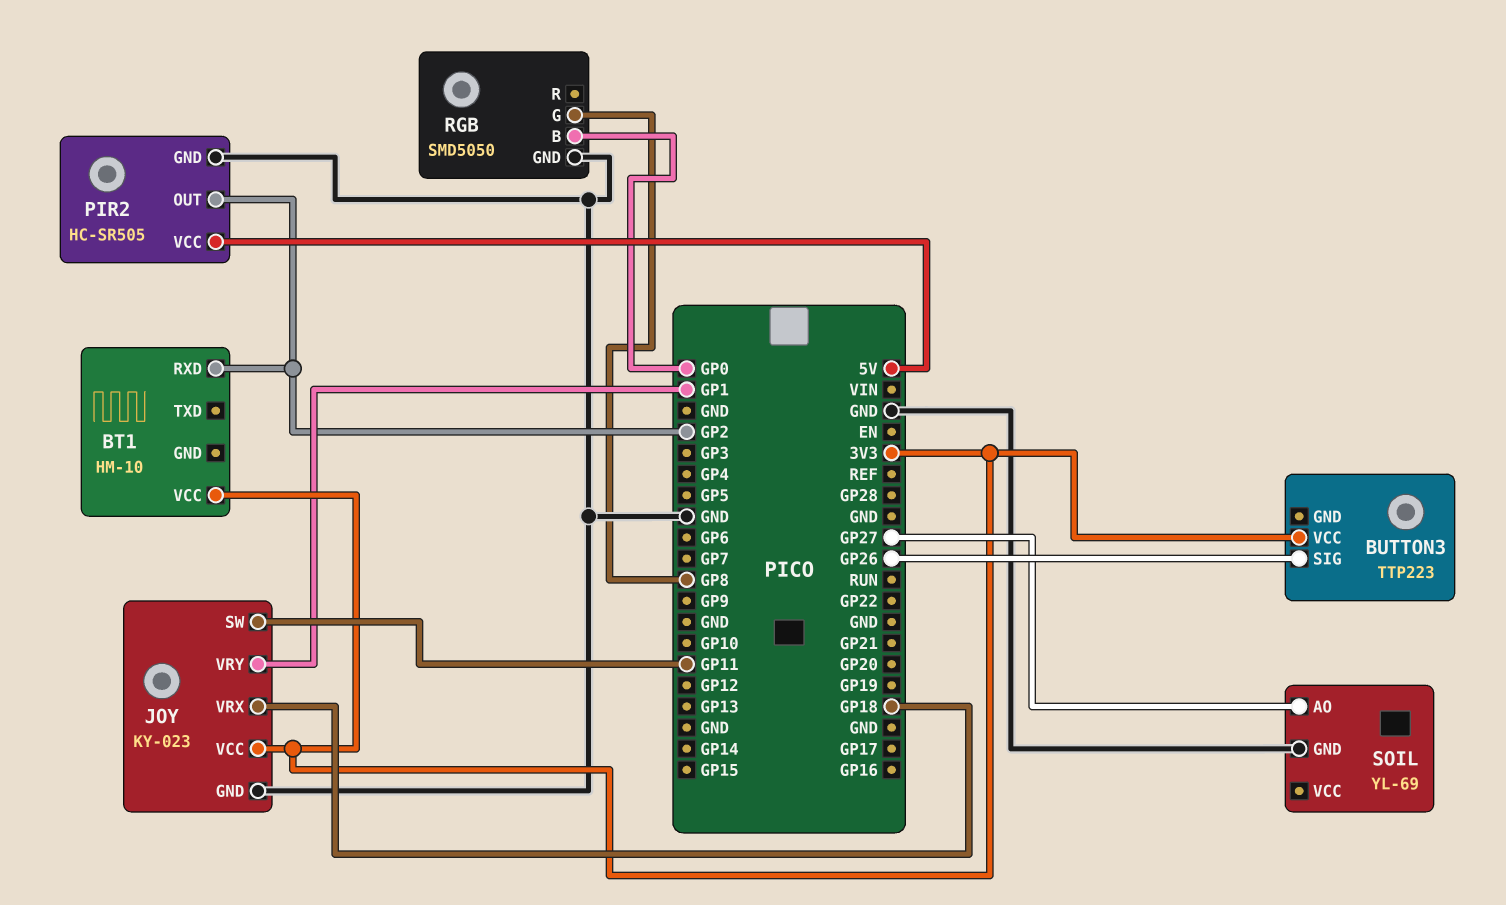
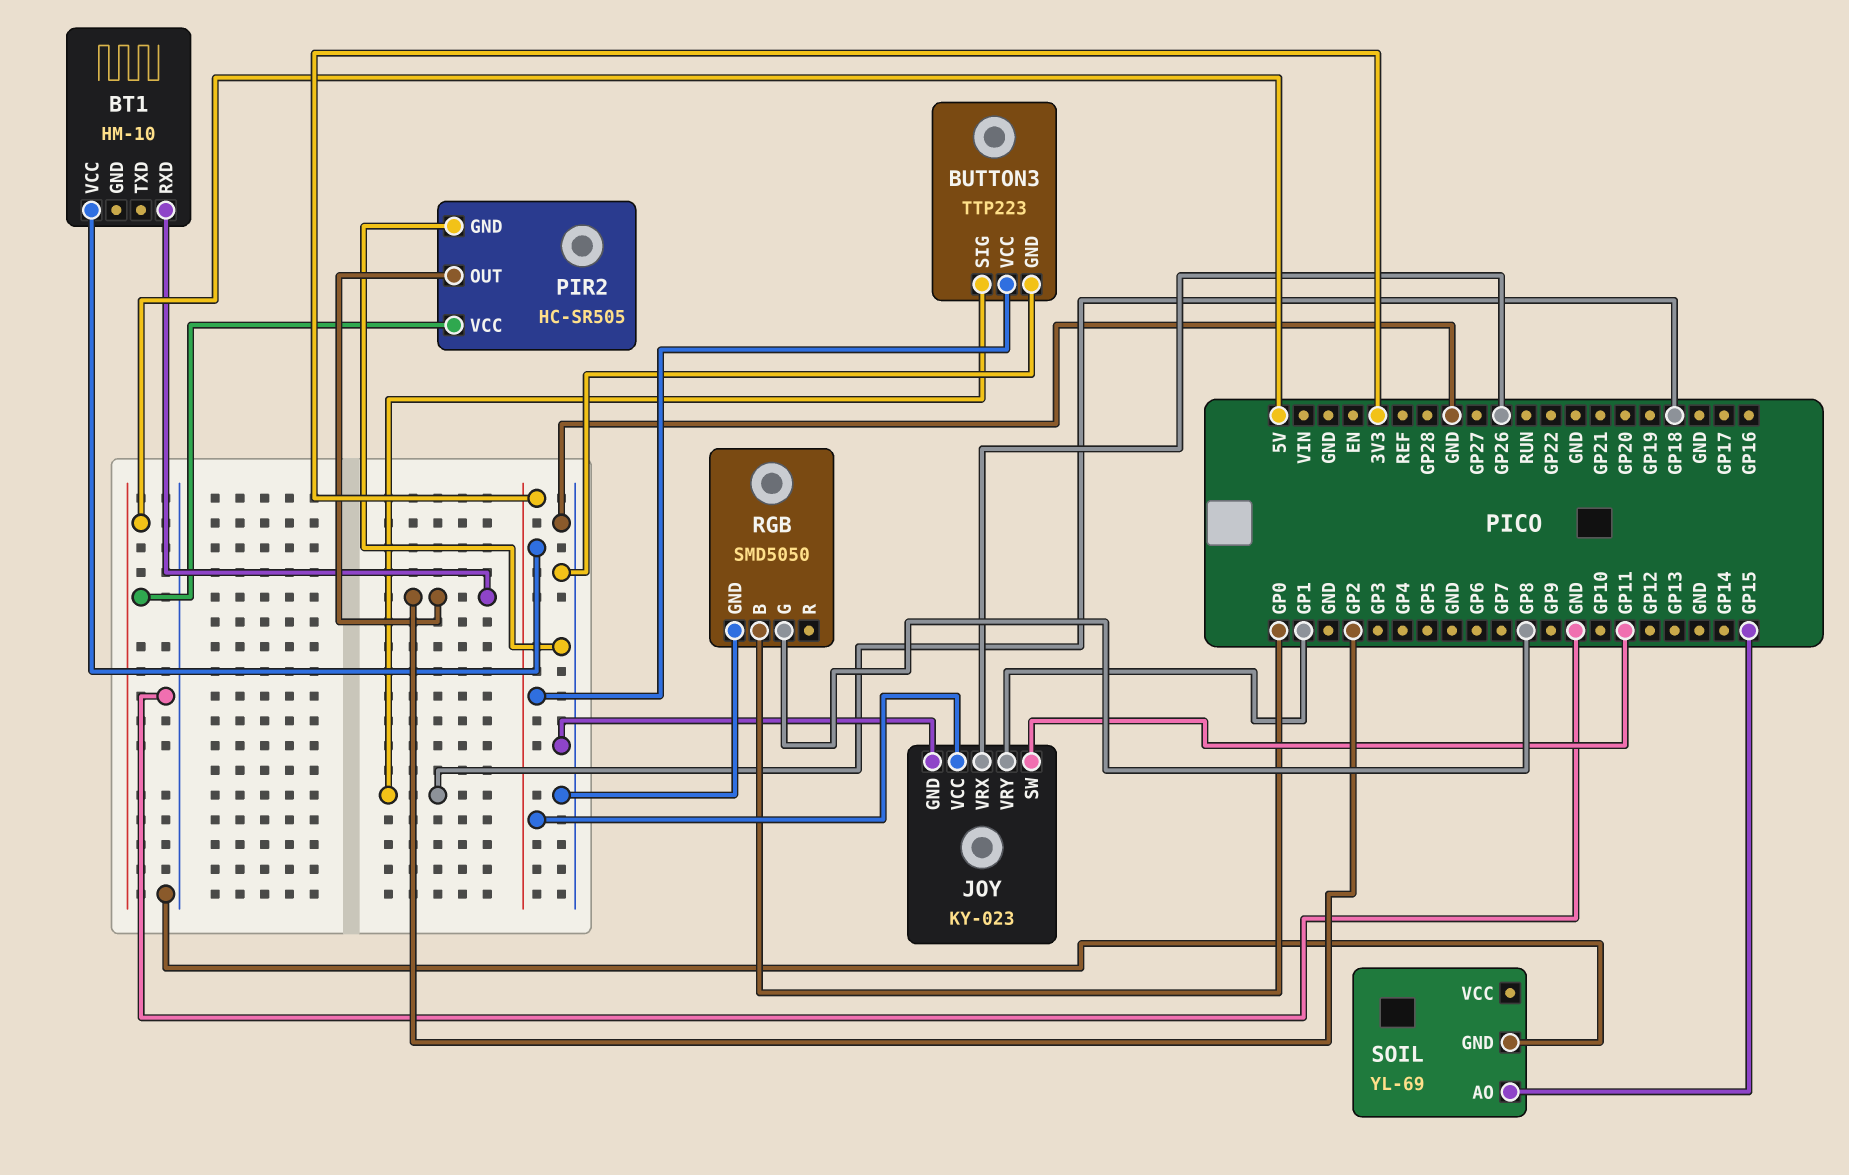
BUTTON3 pin GND: none -> GND
BUTTON3 pin SIG: GP26 -> GP18
JOY pin VRX: GP18 -> GP26
SOIL pin AO: GP27 -> GP15

